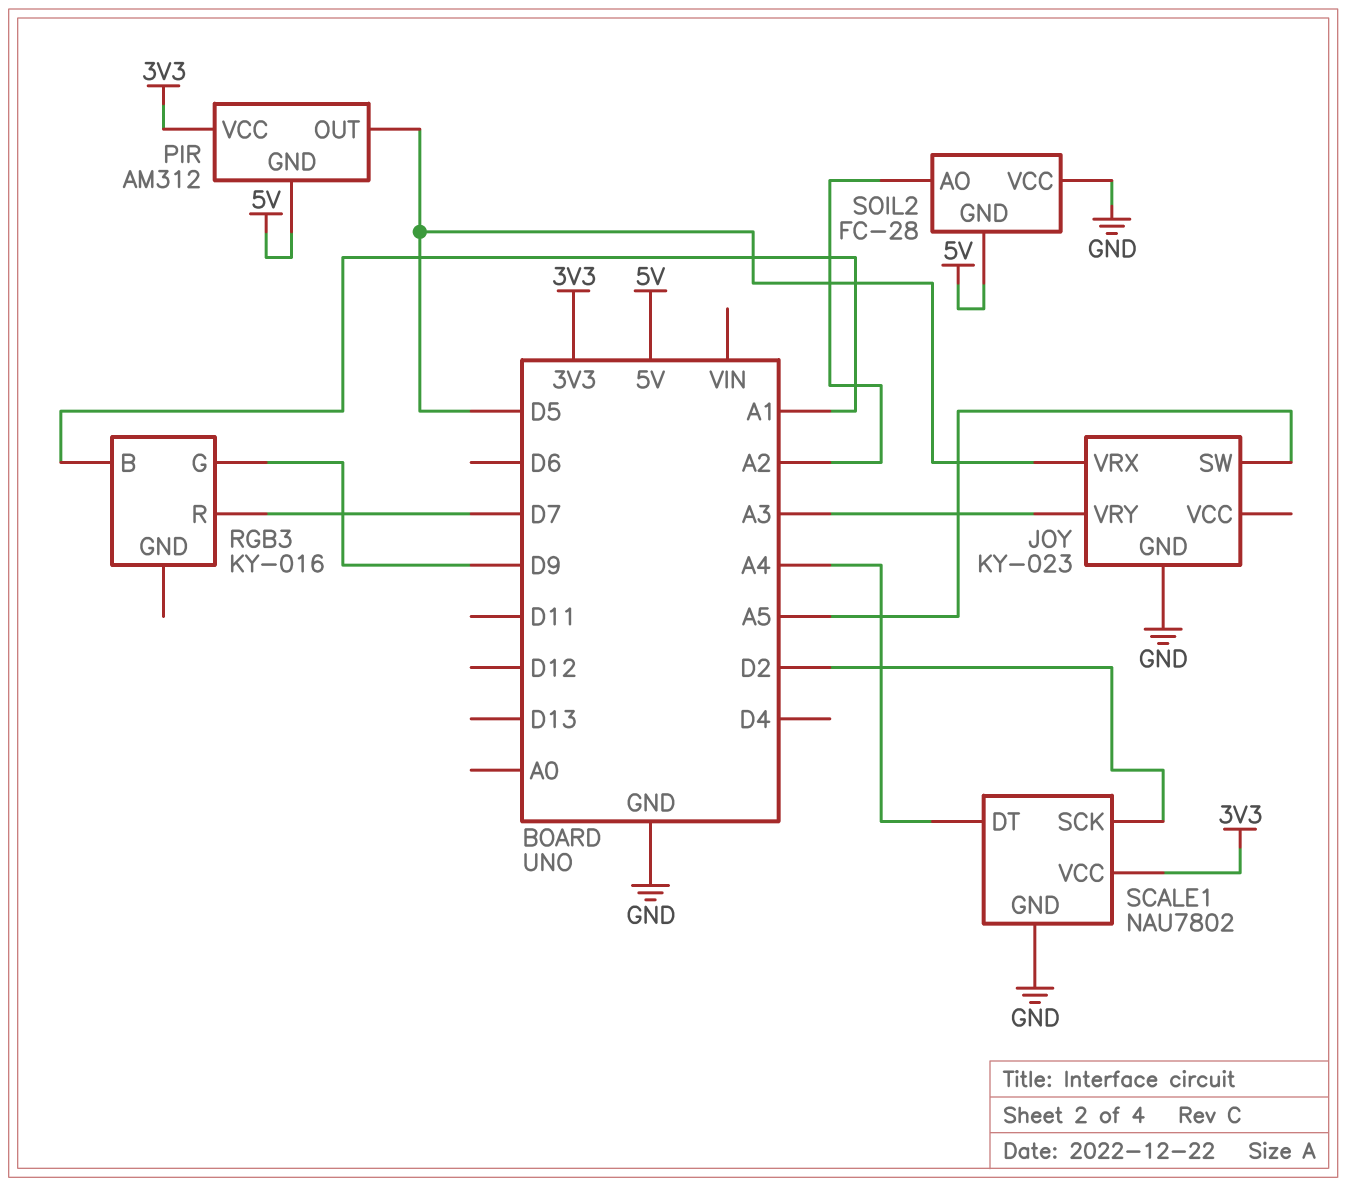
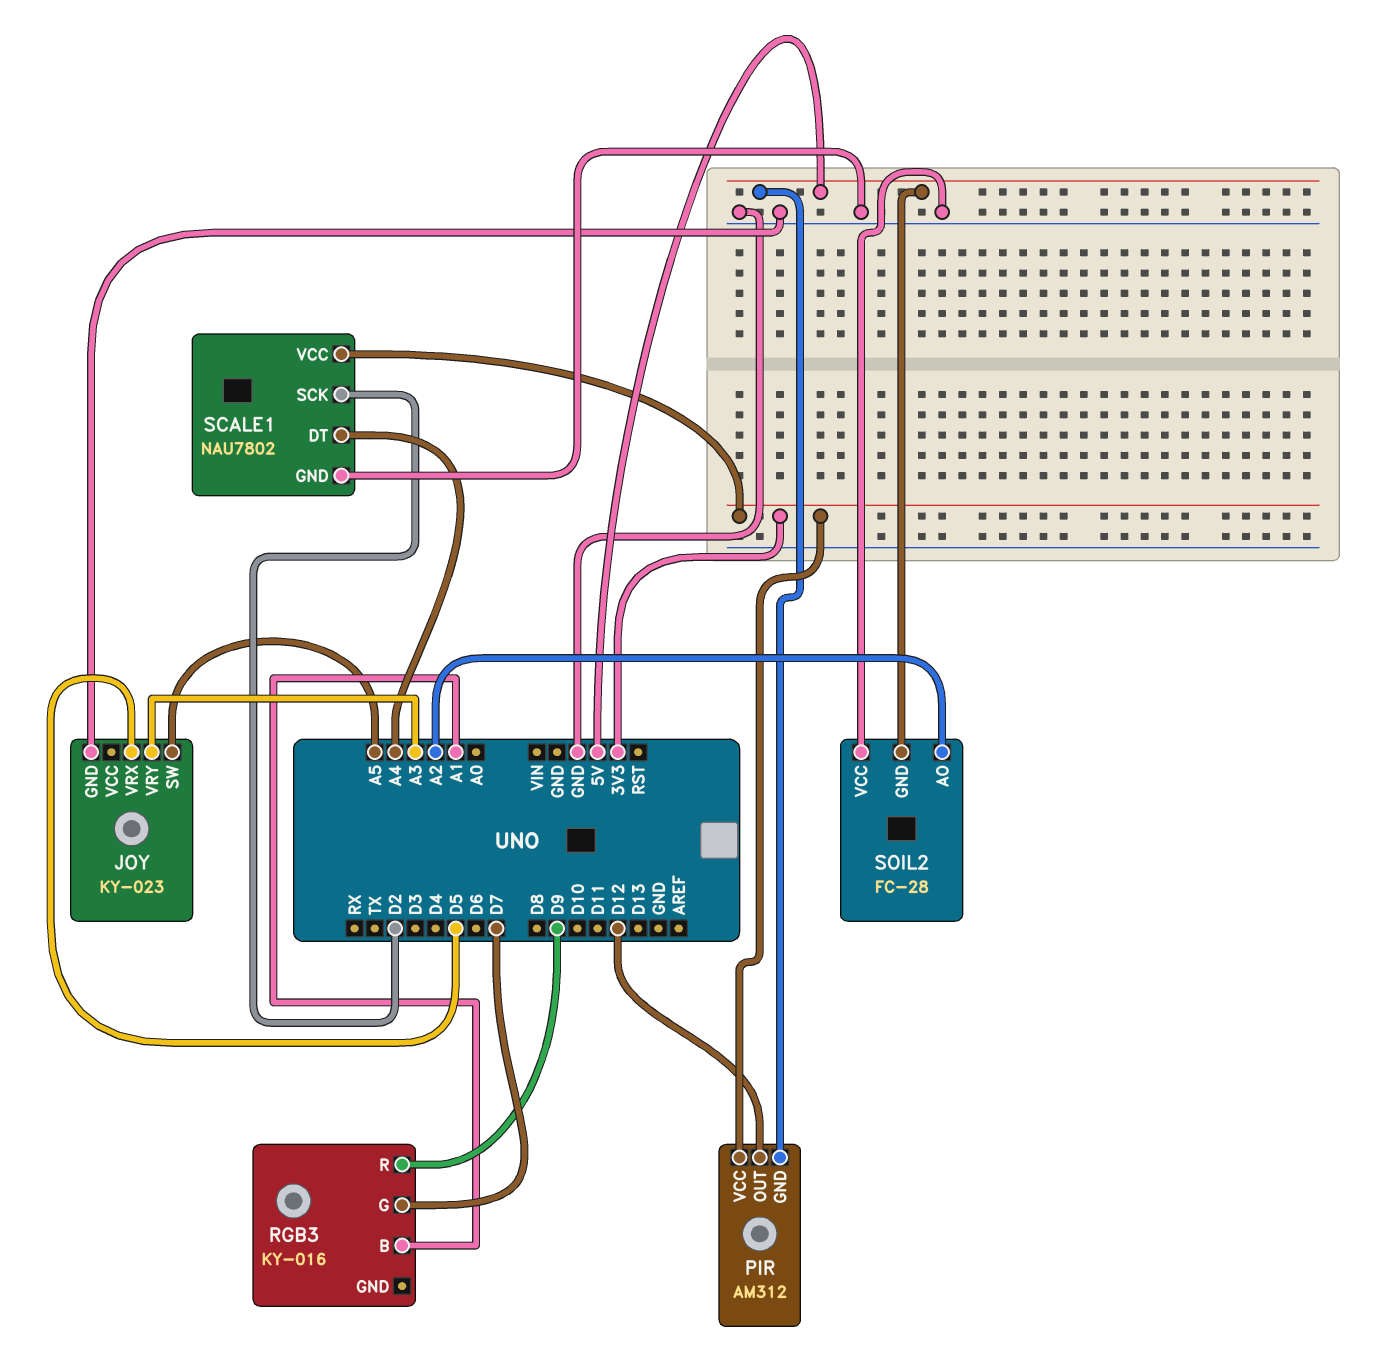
PIR pin OUT: D5 -> D12
RGB3 pin G: D9 -> D7
RGB3 pin R: D7 -> D9

